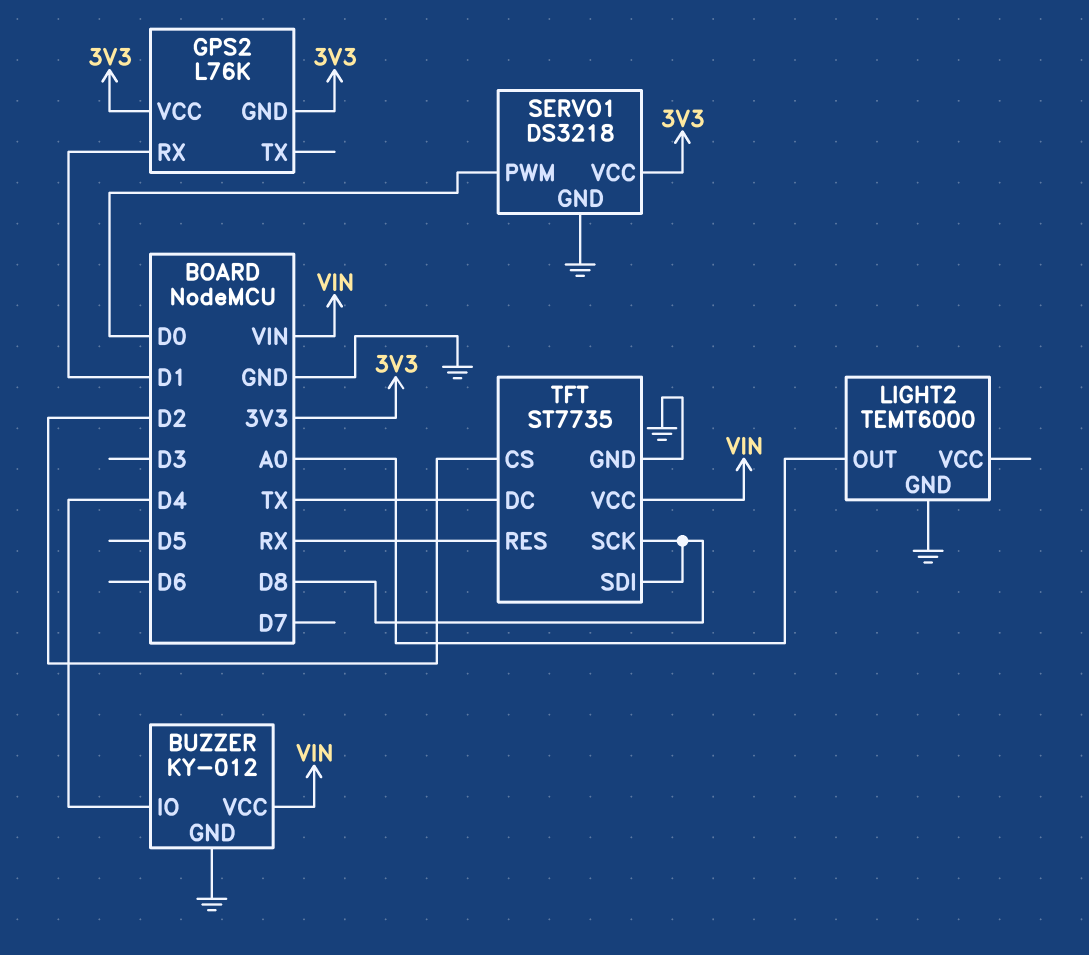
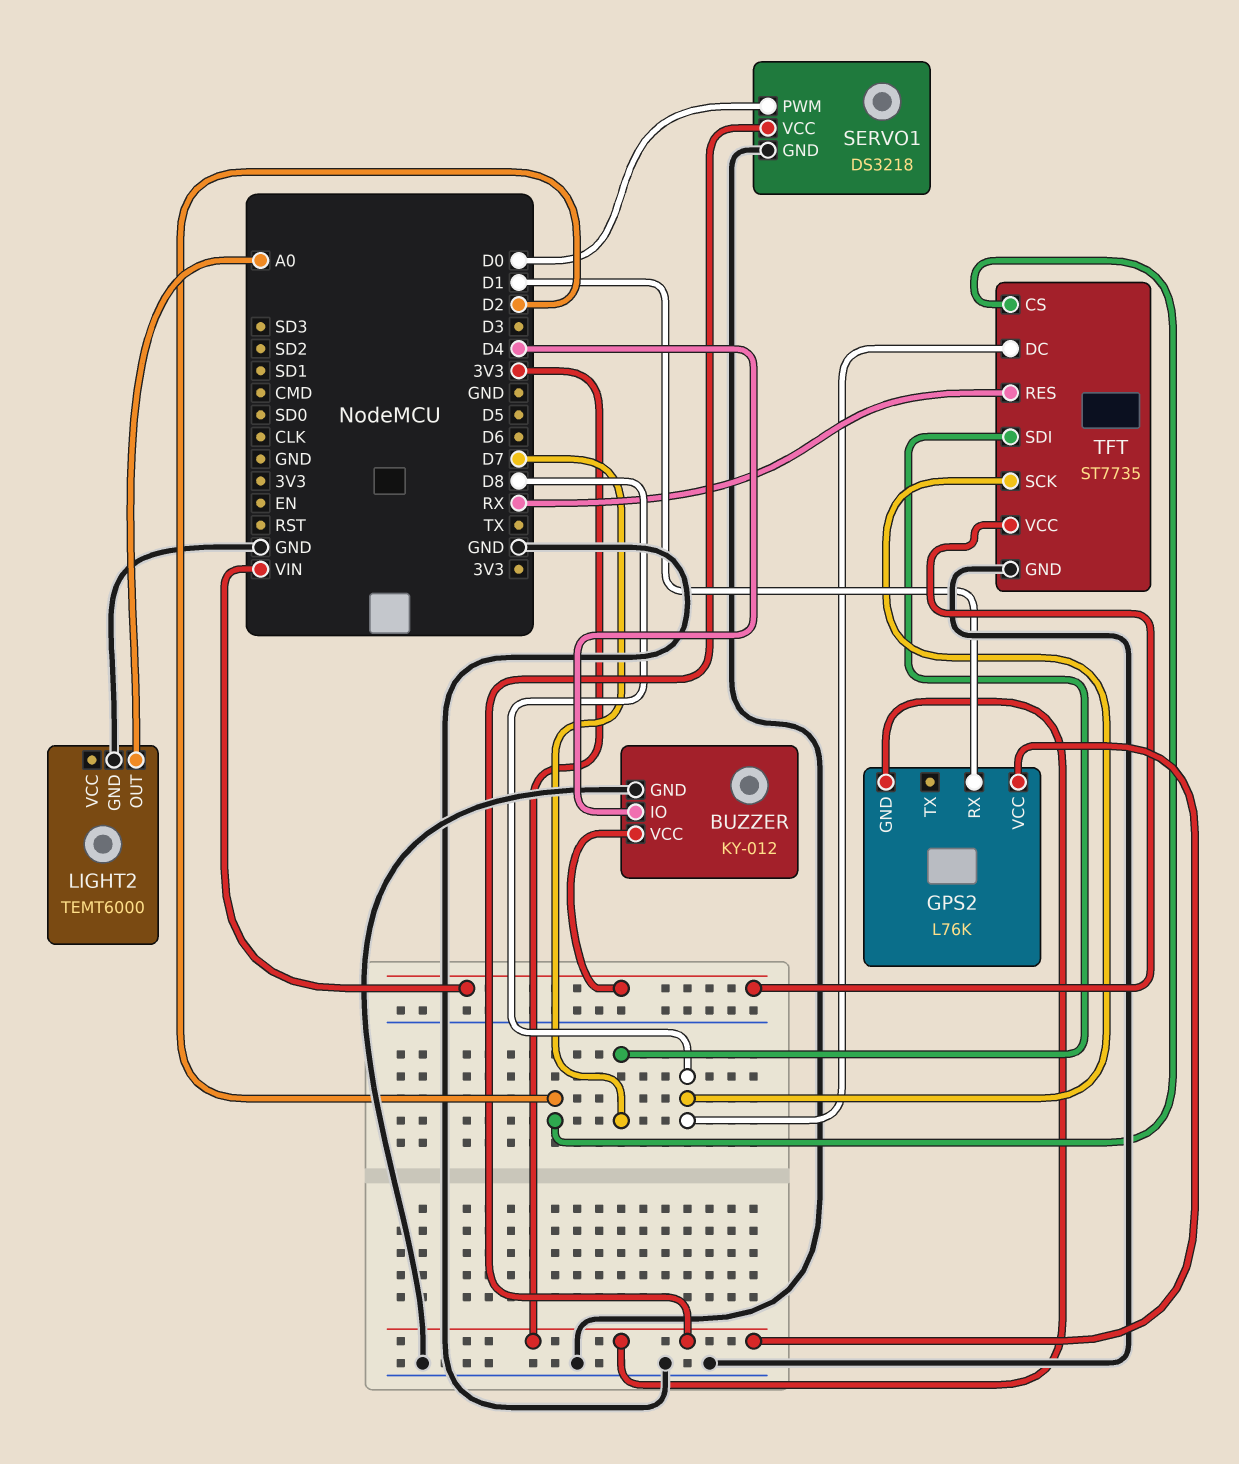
TFT pin DC: TX -> D8
TFT pin SDI: D8 -> D7

